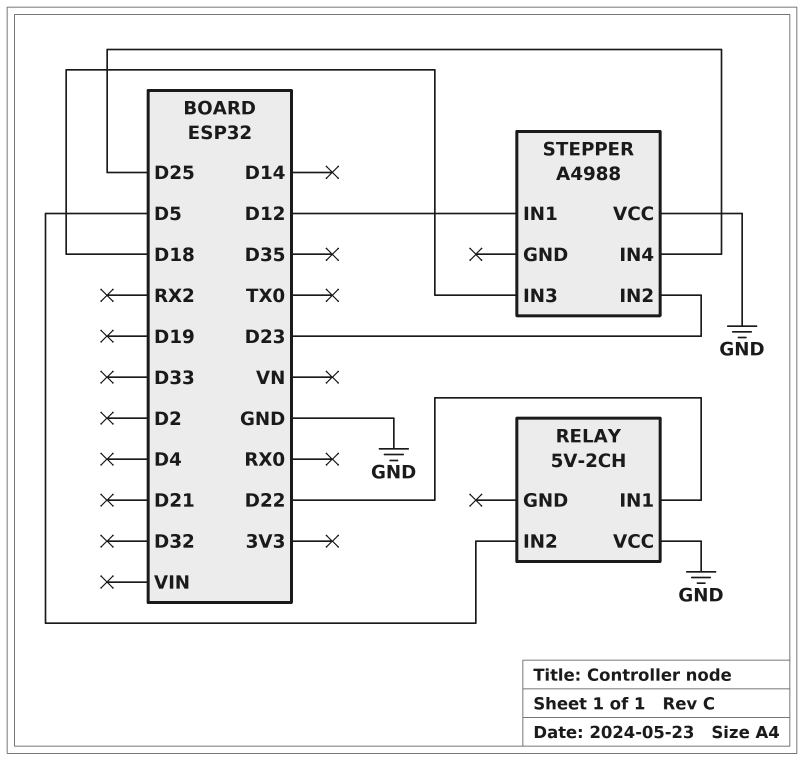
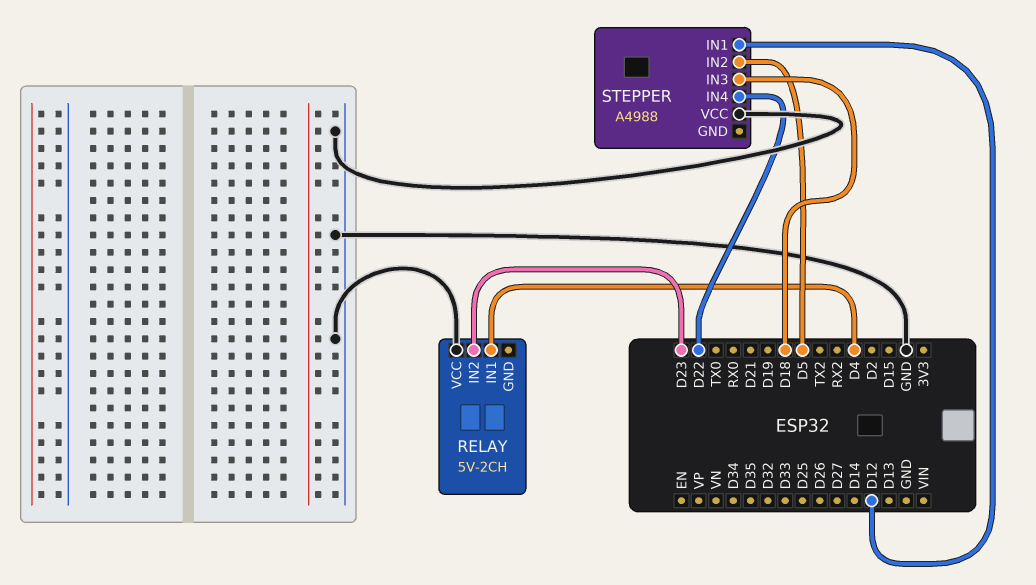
RELAY pin IN1: D22 -> D4
RELAY pin IN2: D5 -> D23
STEPPER pin IN2: D23 -> D5
STEPPER pin IN4: D25 -> D22

